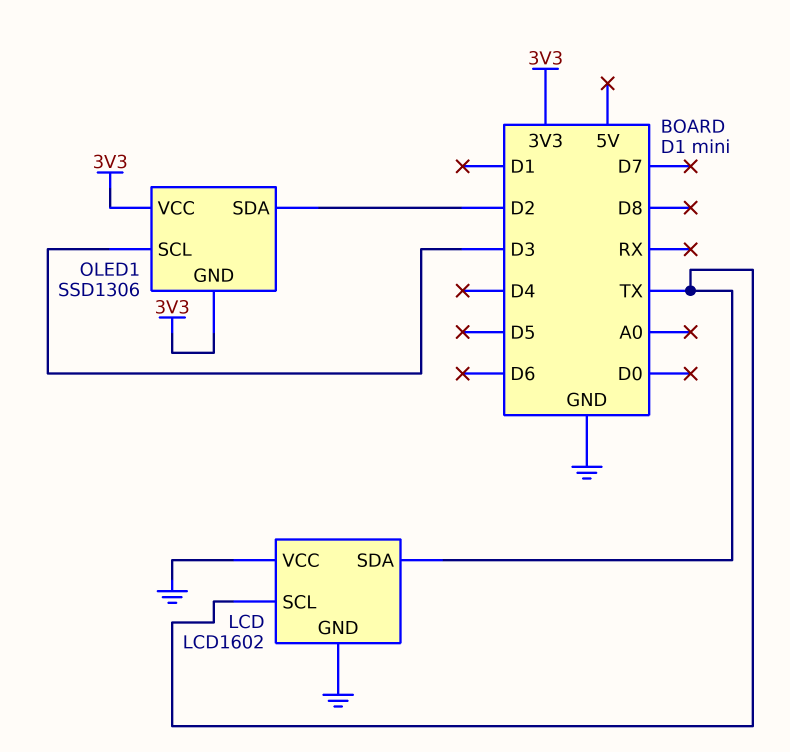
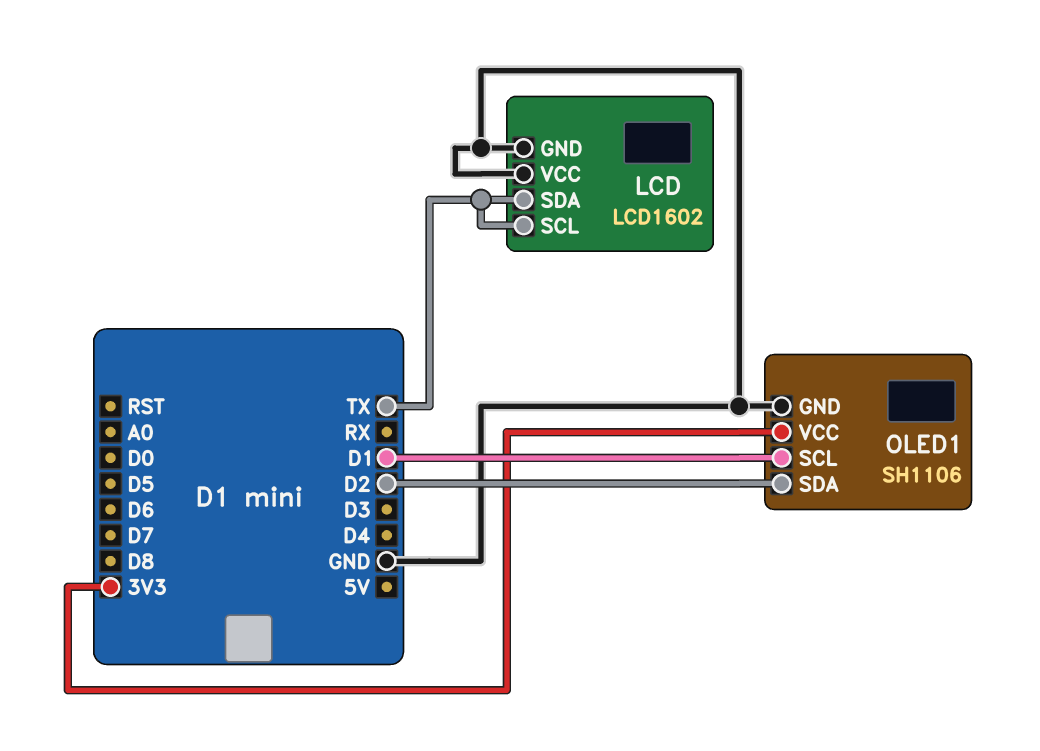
OLED1: SSD1306 -> SH1106
OLED1 pin GND: 3V3 -> GND
OLED1 pin SCL: D3 -> D1

